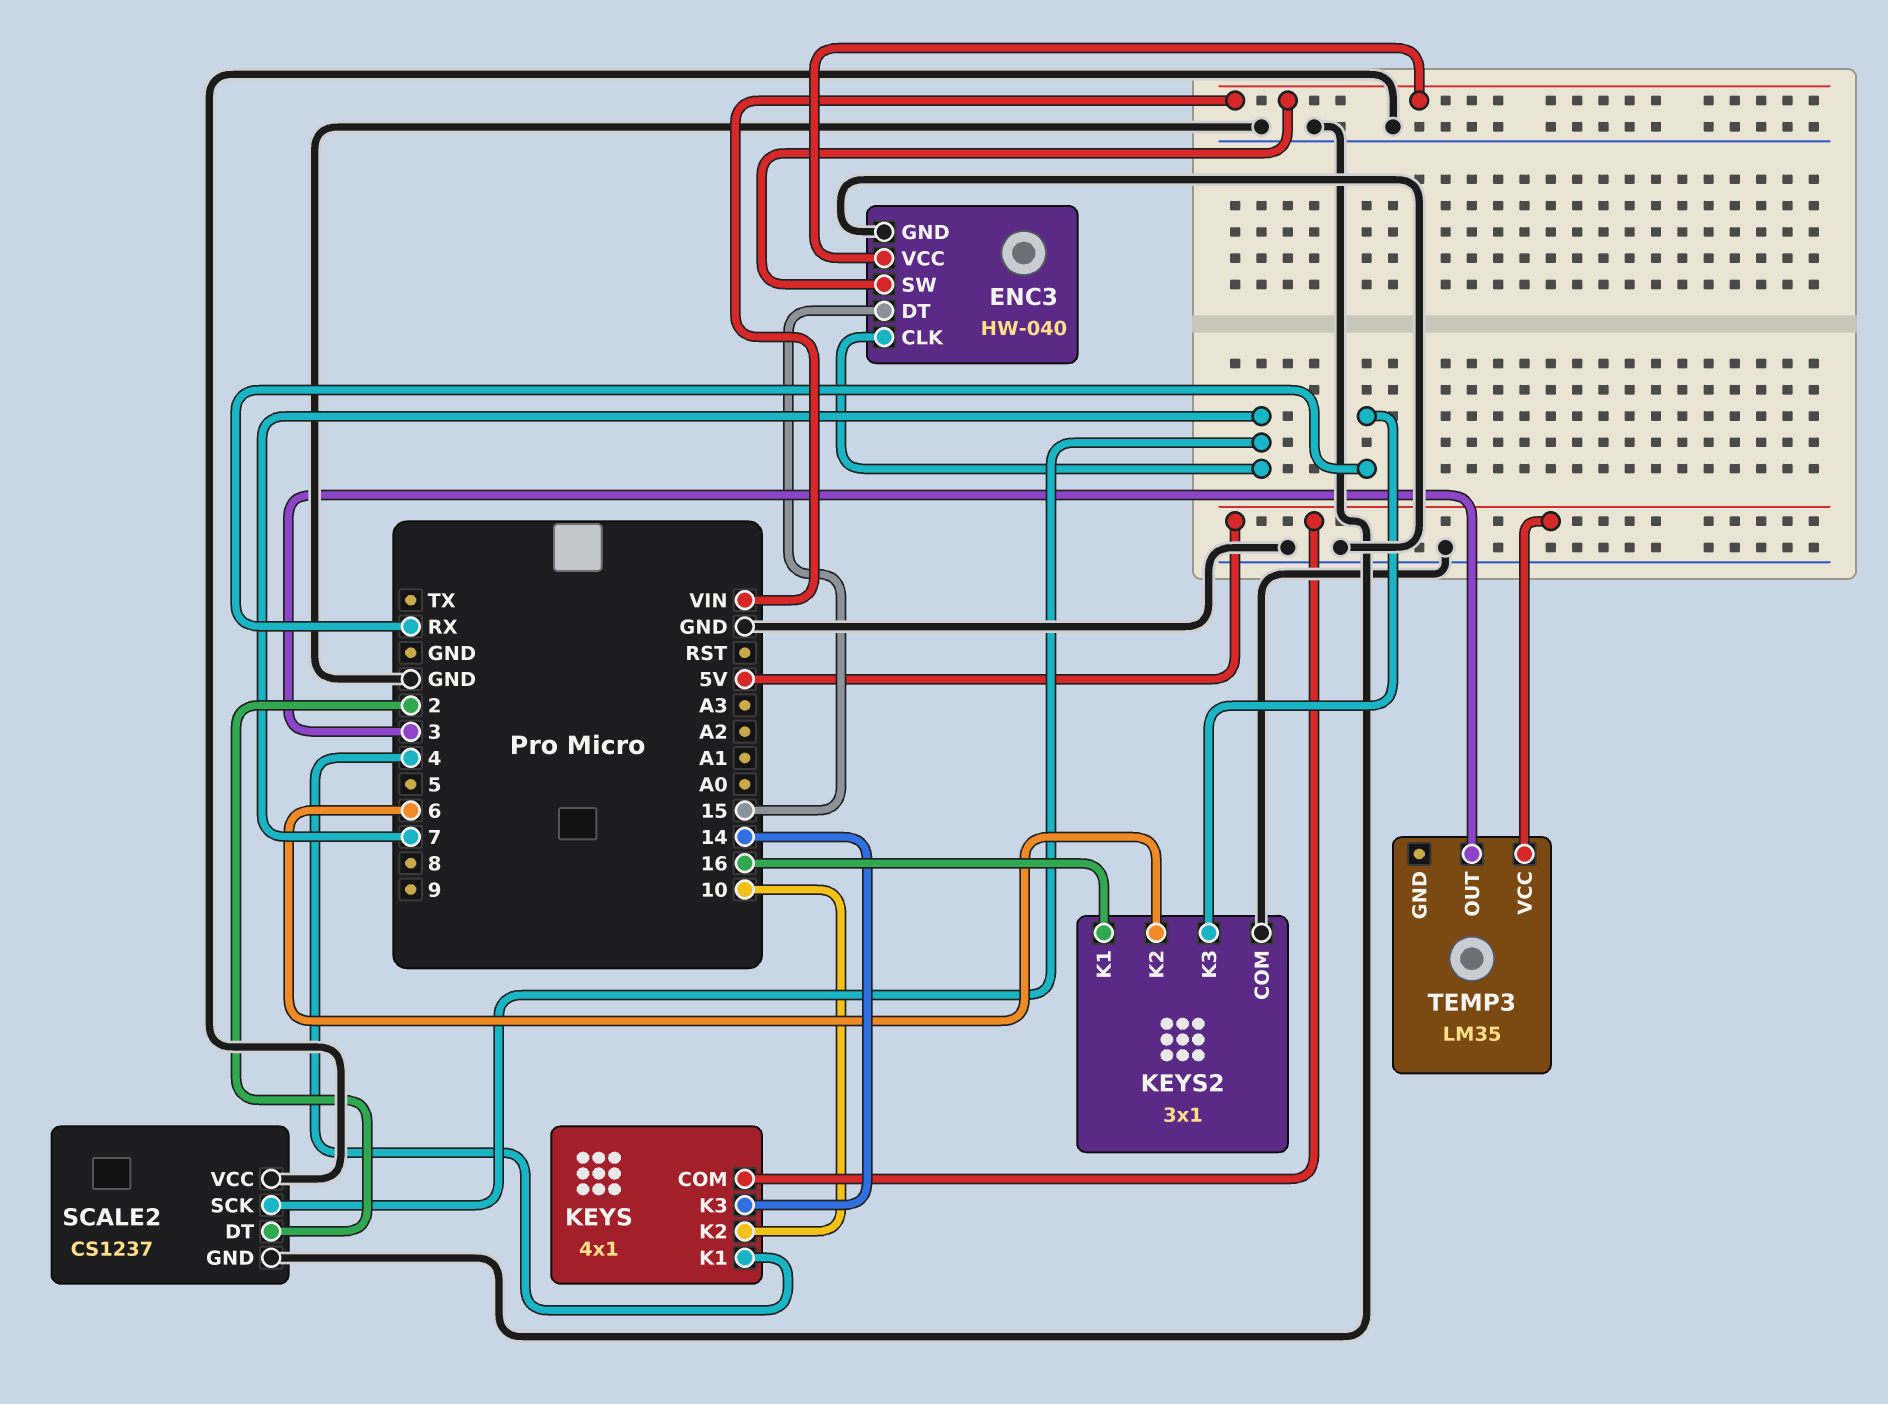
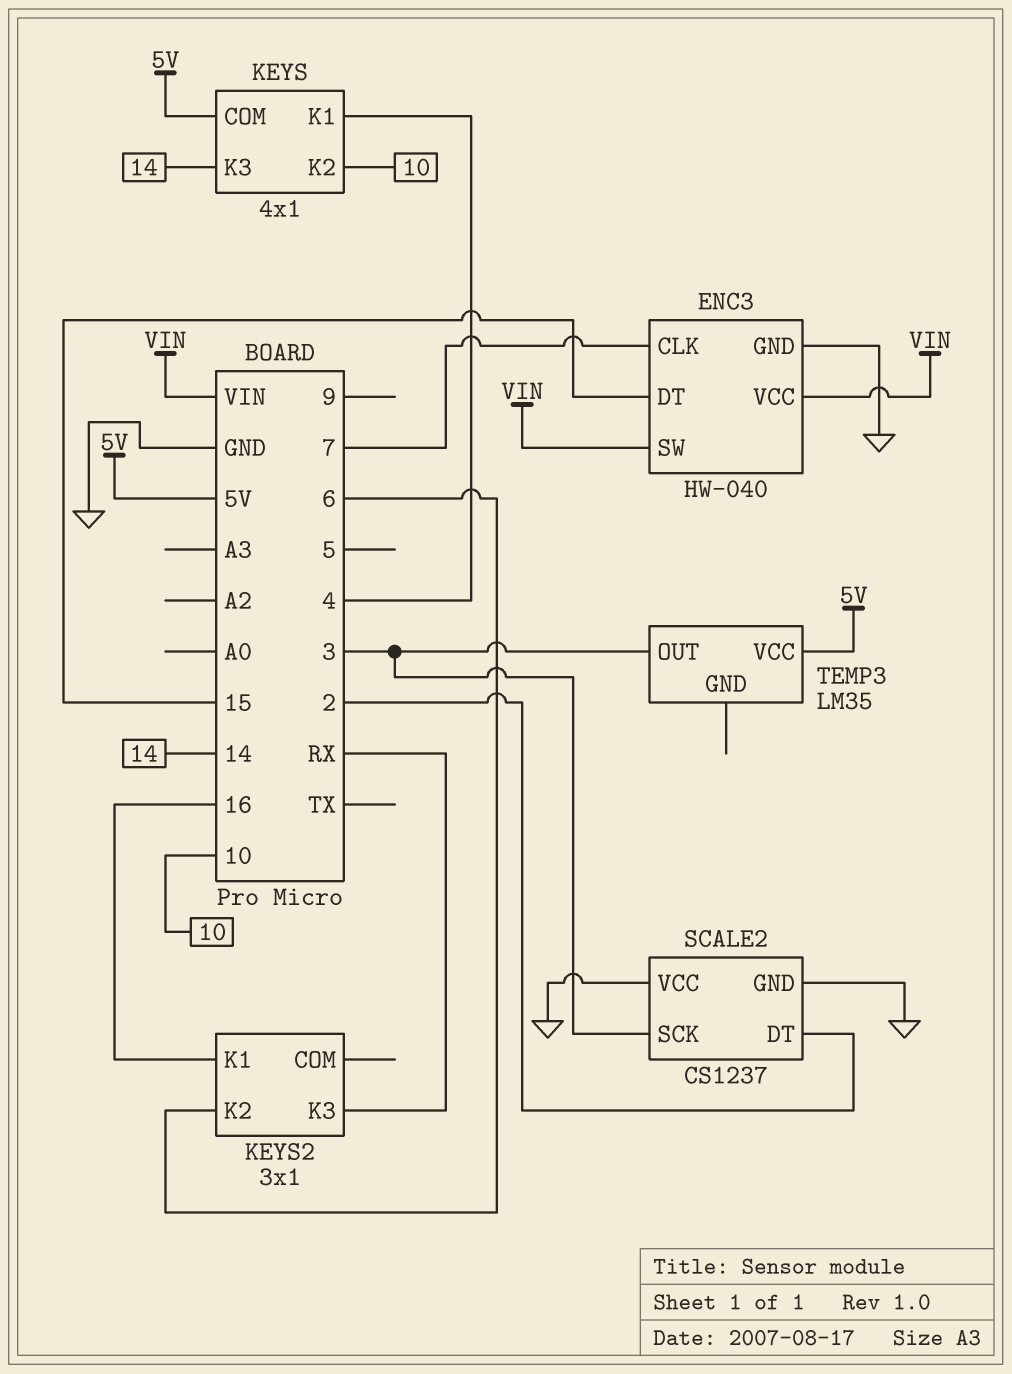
KEYS2 pin COM: GND -> none
SCALE2 pin SCK: 7 -> 3

